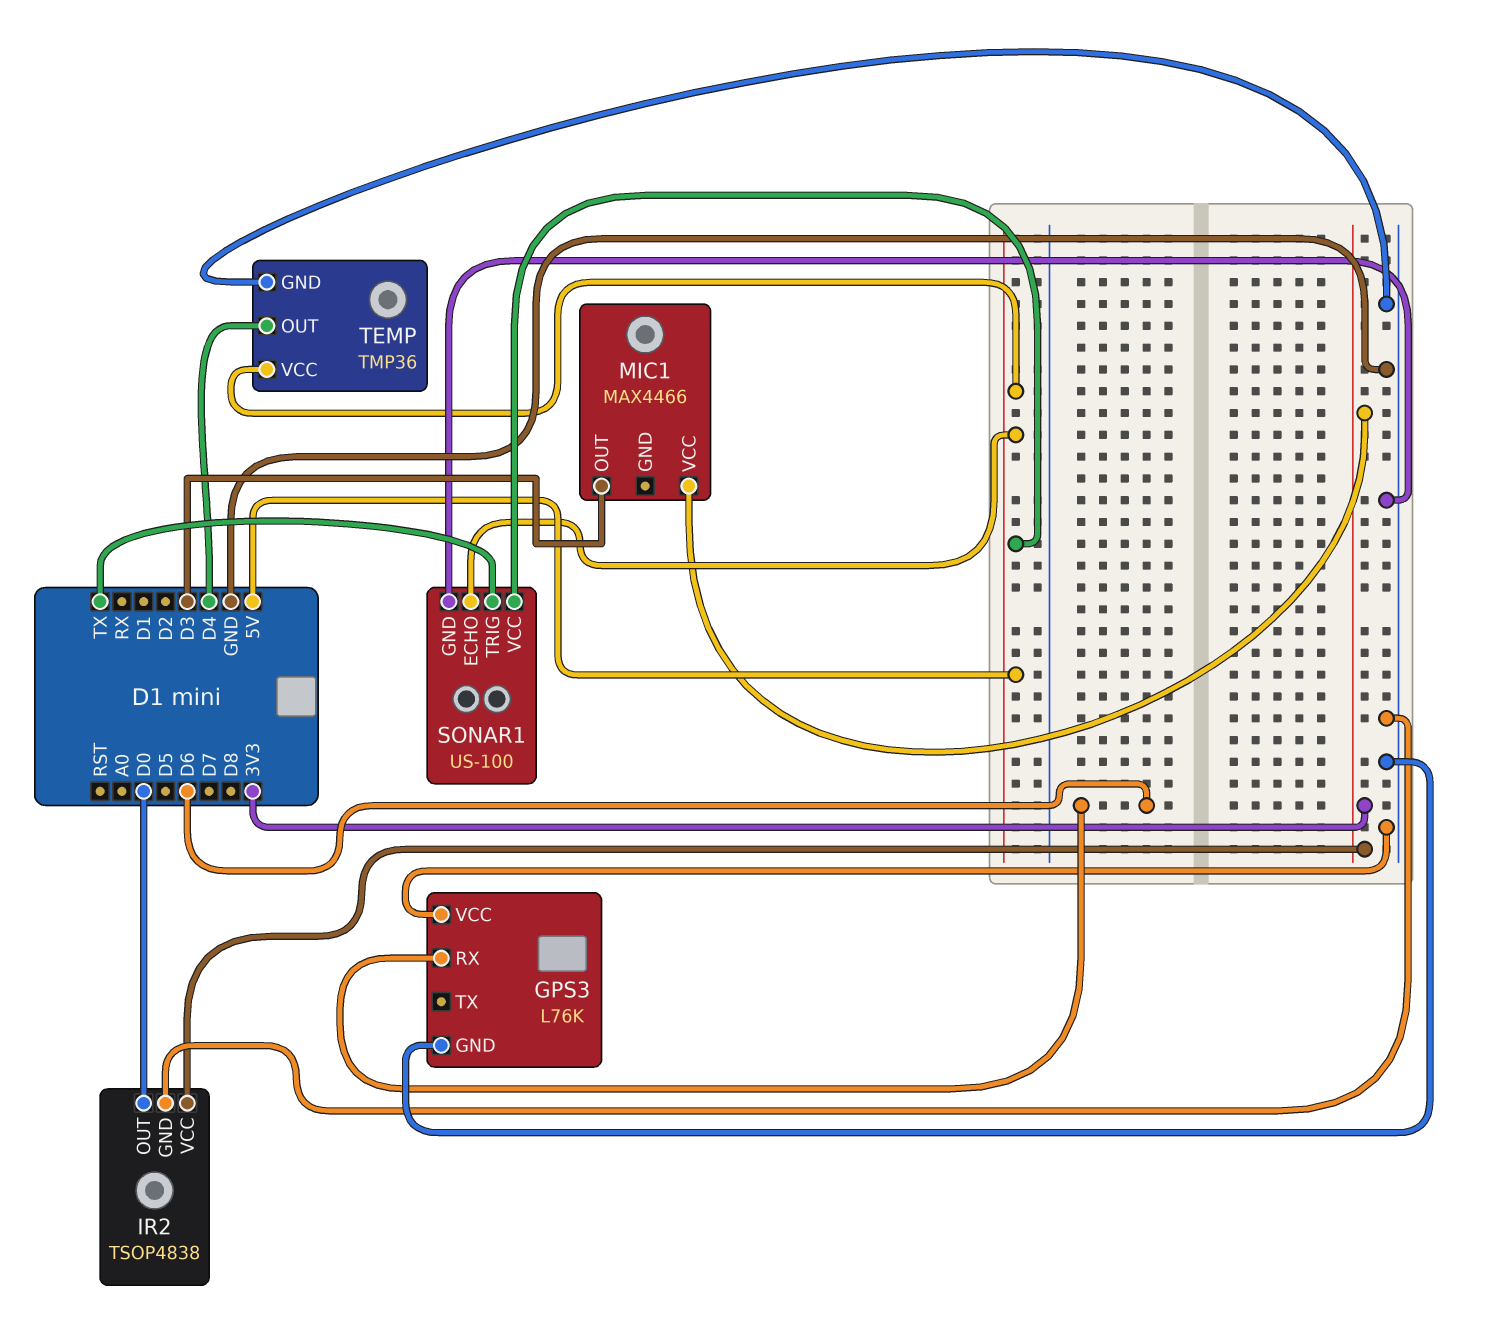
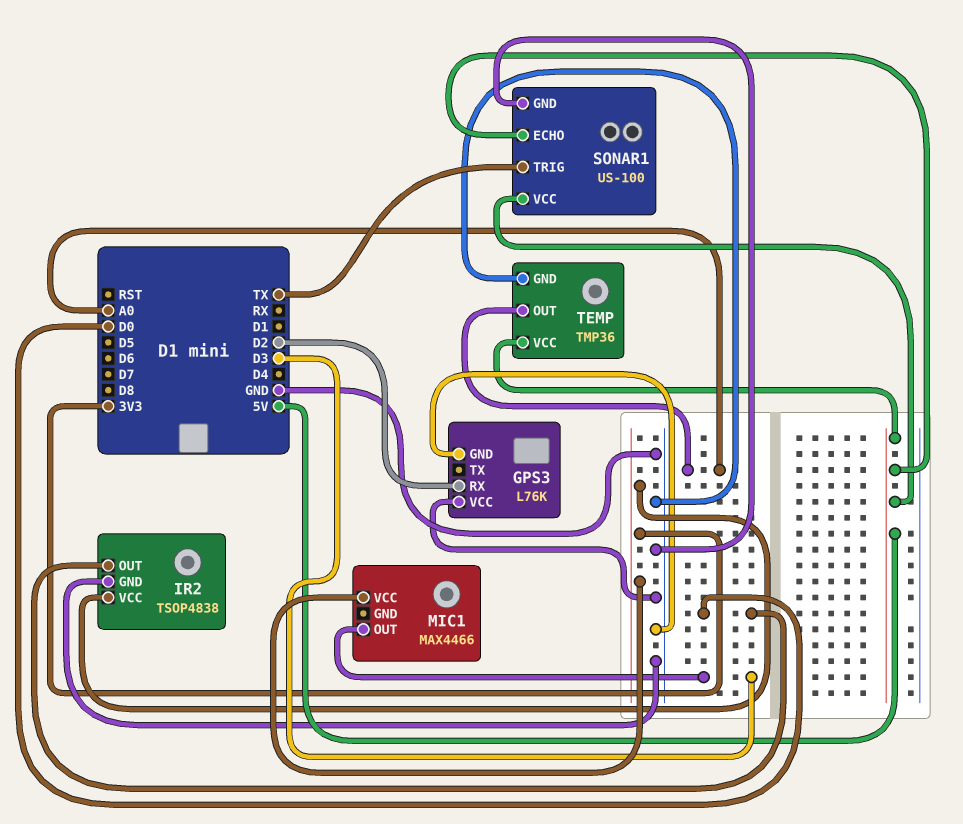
GPS3 pin RX: D6 -> D2
TEMP pin OUT: D4 -> A0

